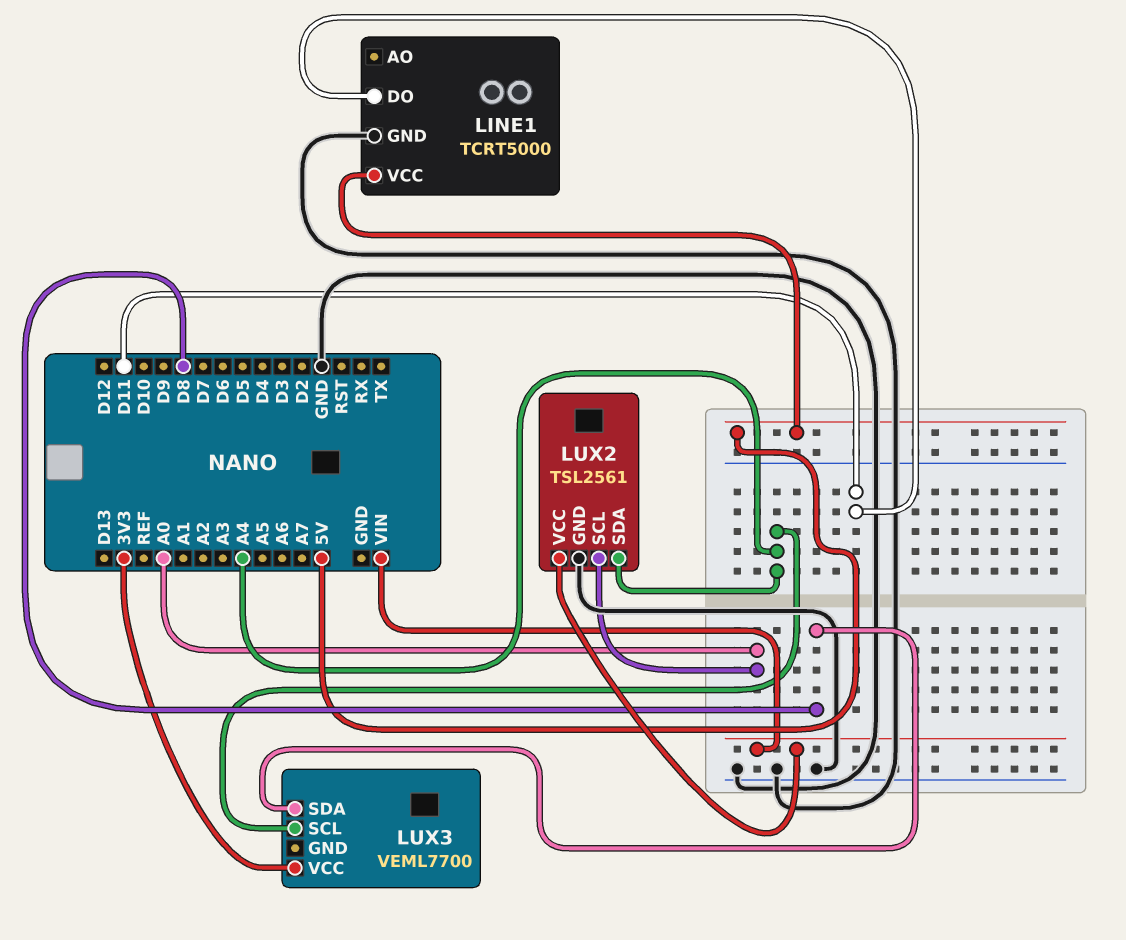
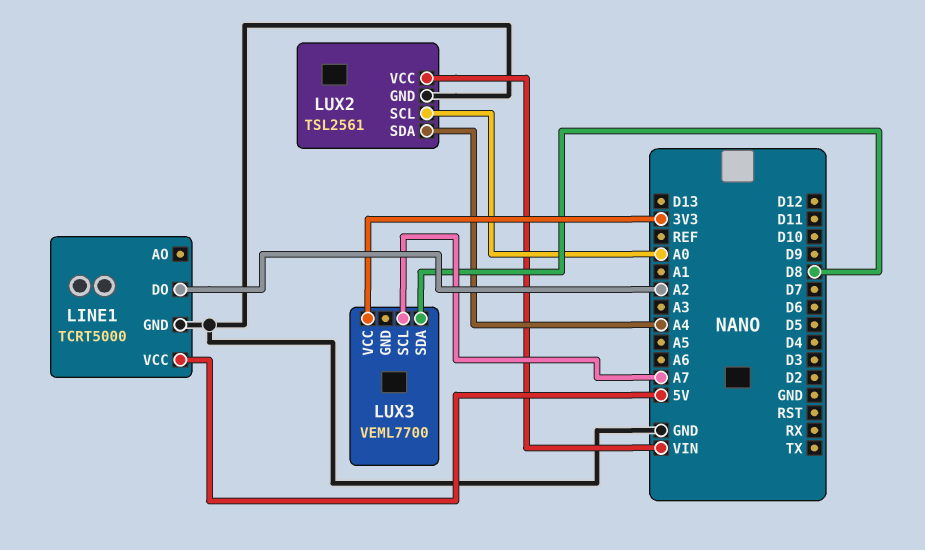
LINE1 pin DO: D11 -> A2
LUX3 pin SCL: A4 -> A7

